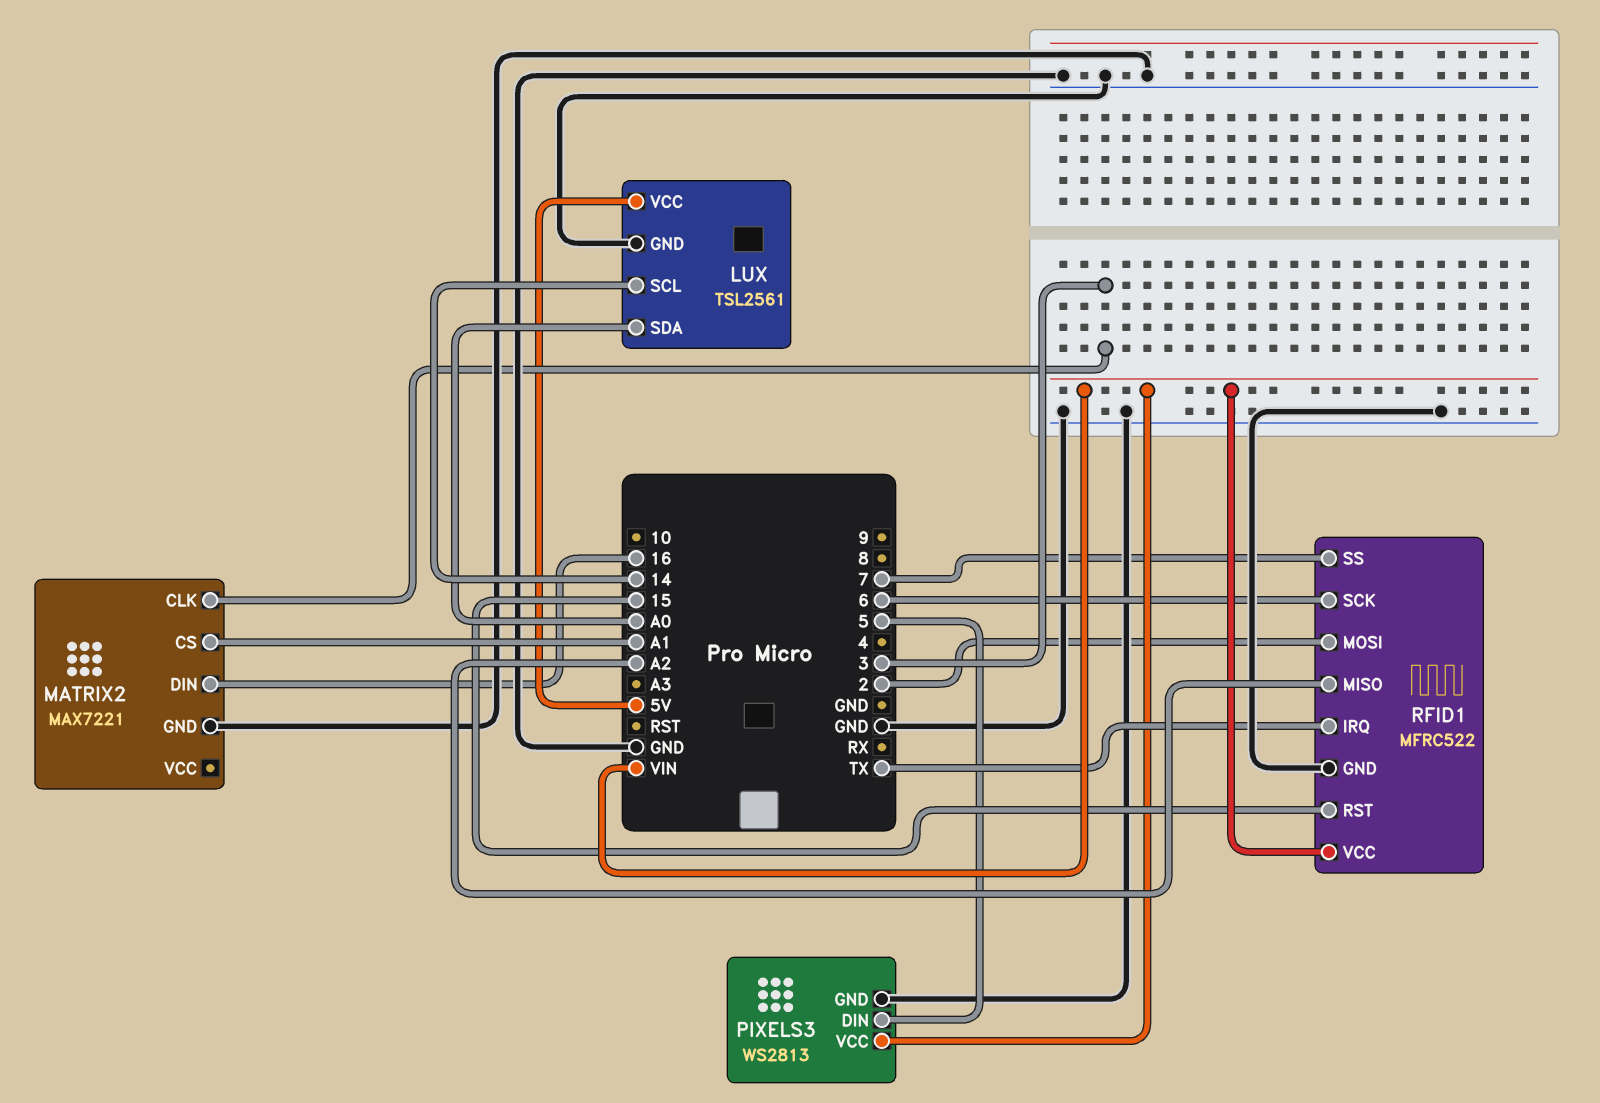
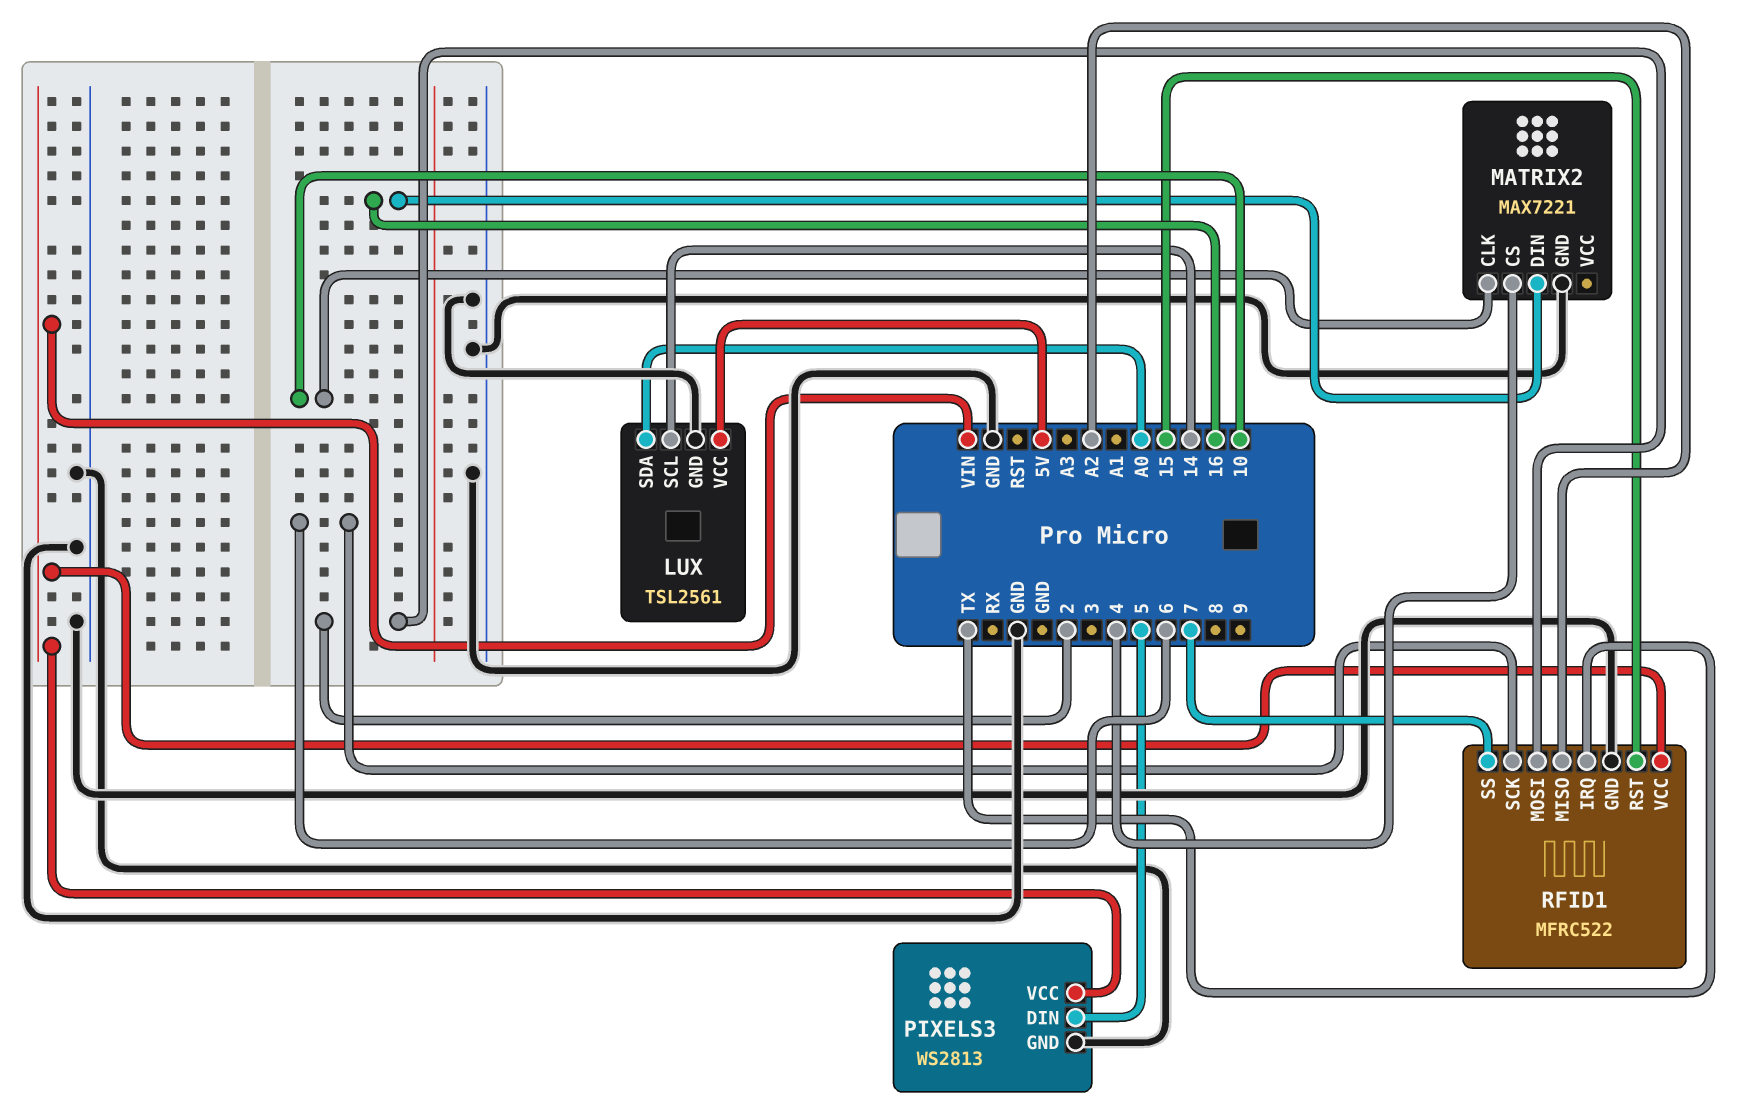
MATRIX2 pin CLK: 3 -> 10
MATRIX2 pin CS: A1 -> 4

